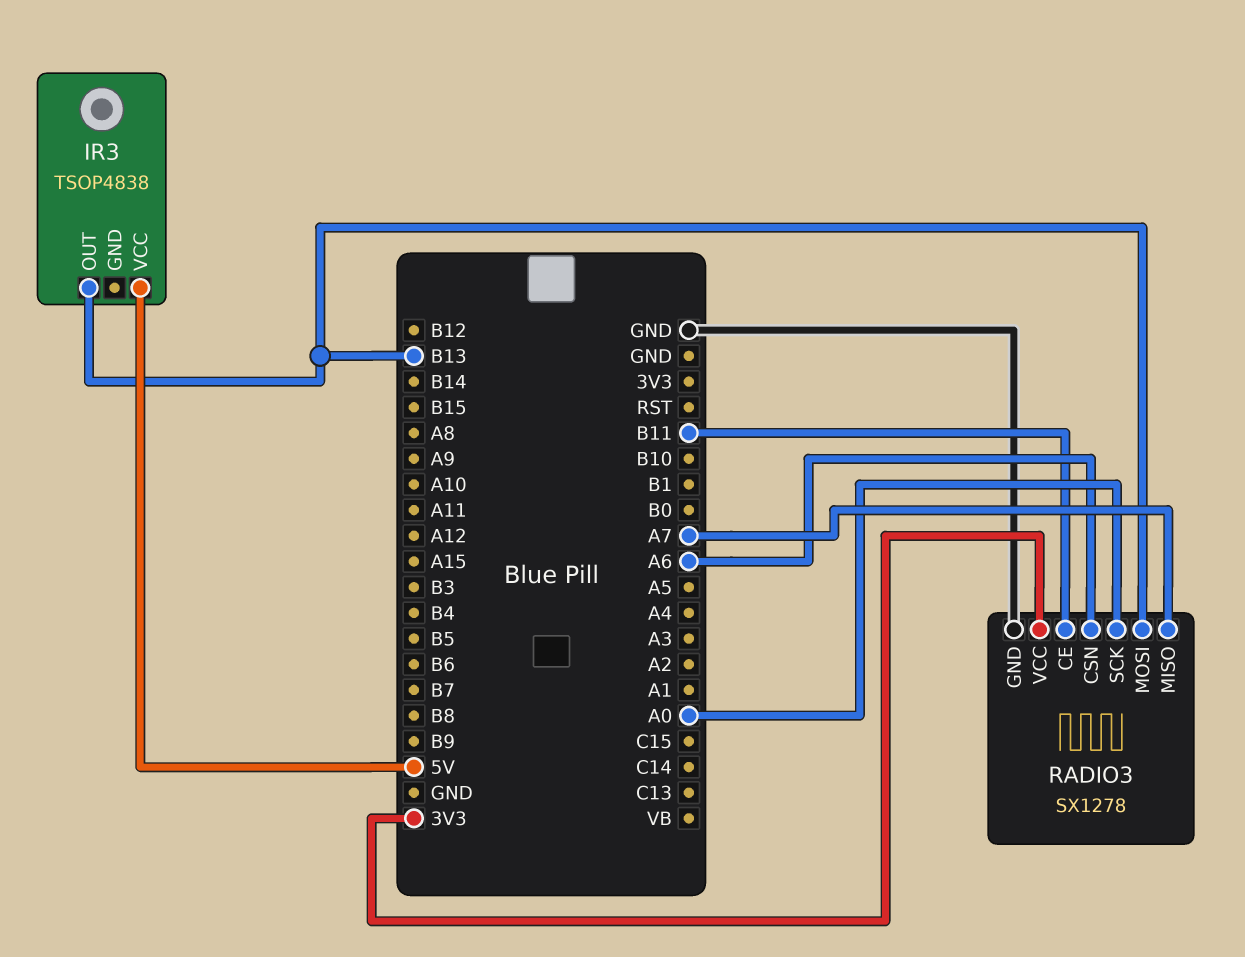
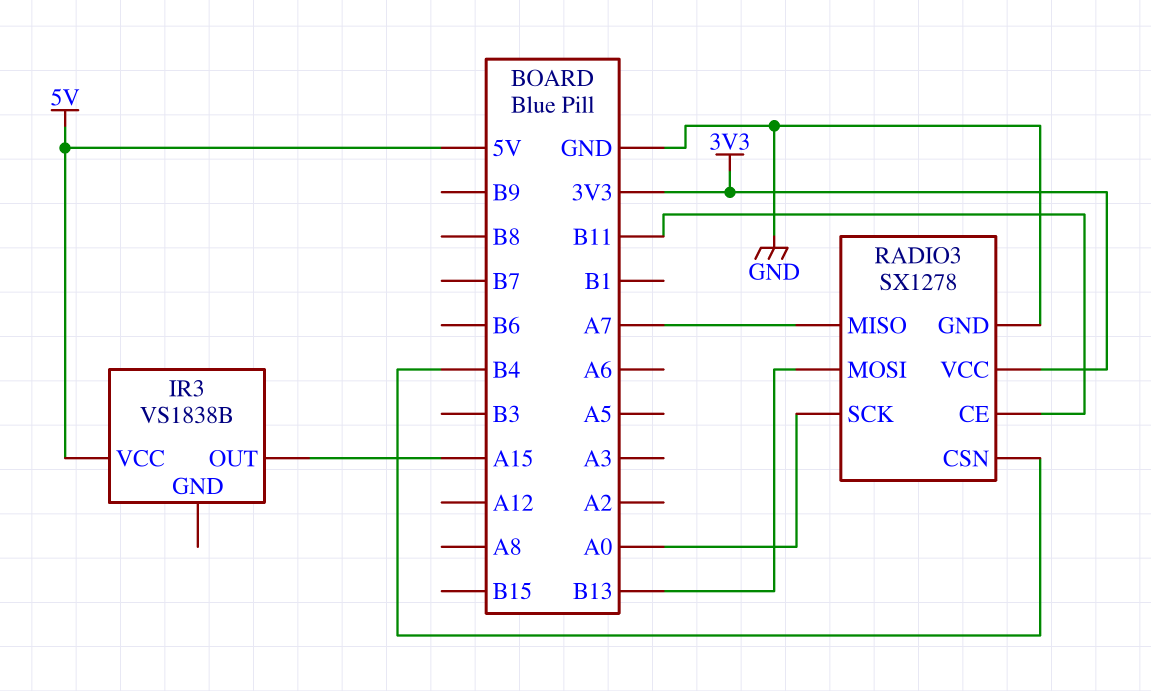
IR3: TSOP4838 -> VS1838B
IR3 pin OUT: B13 -> A15
RADIO3 pin CSN: A6 -> B4

